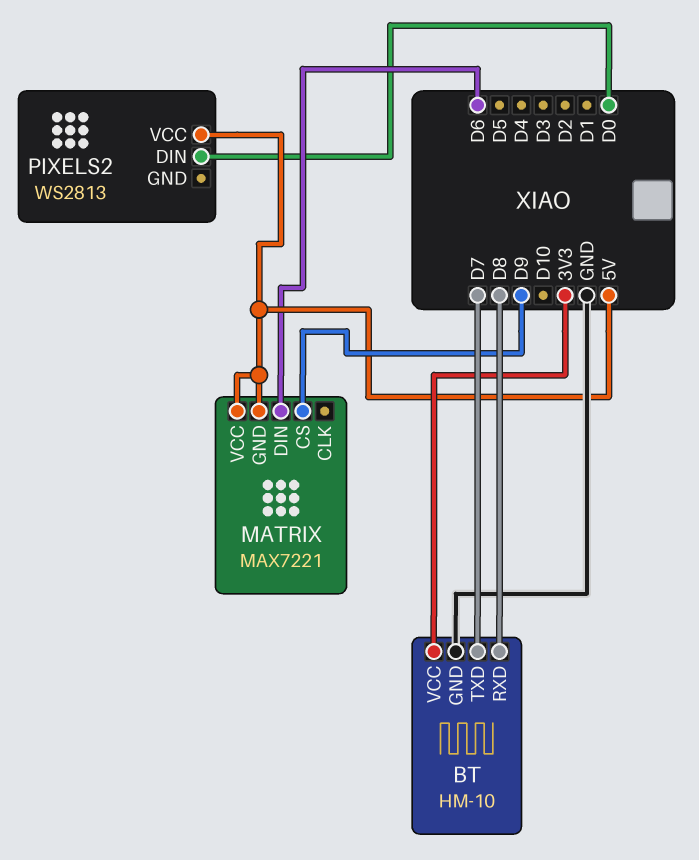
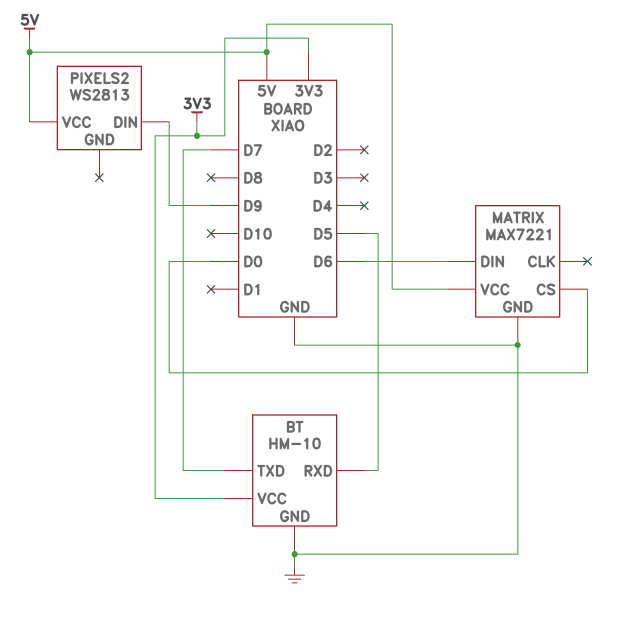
BT pin RXD: D8 -> D5
MATRIX pin CS: D9 -> D0
MATRIX pin GND: 5V -> GND
PIXELS2 pin DIN: D0 -> D9

